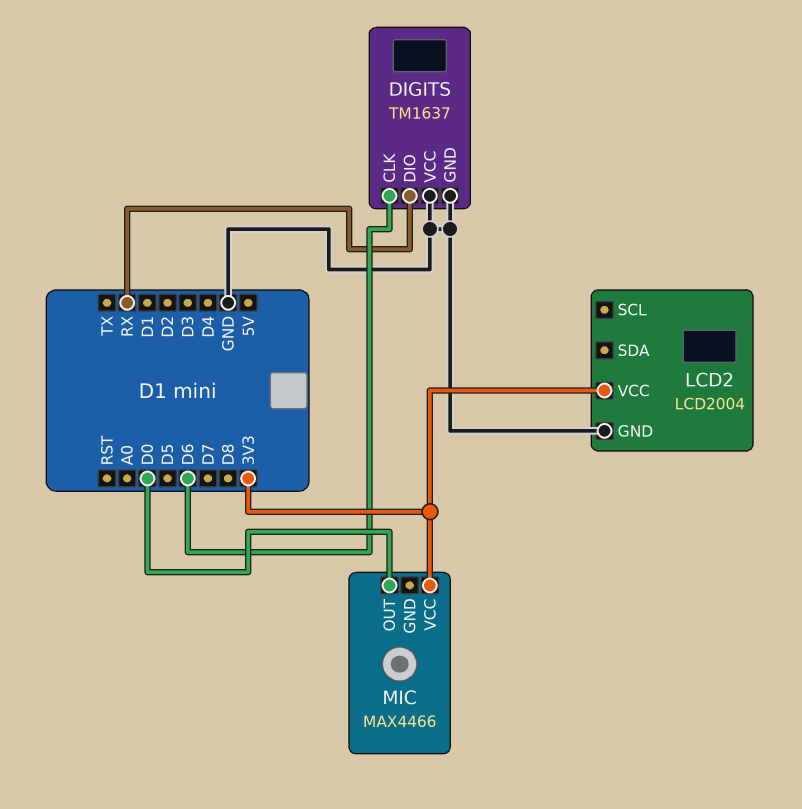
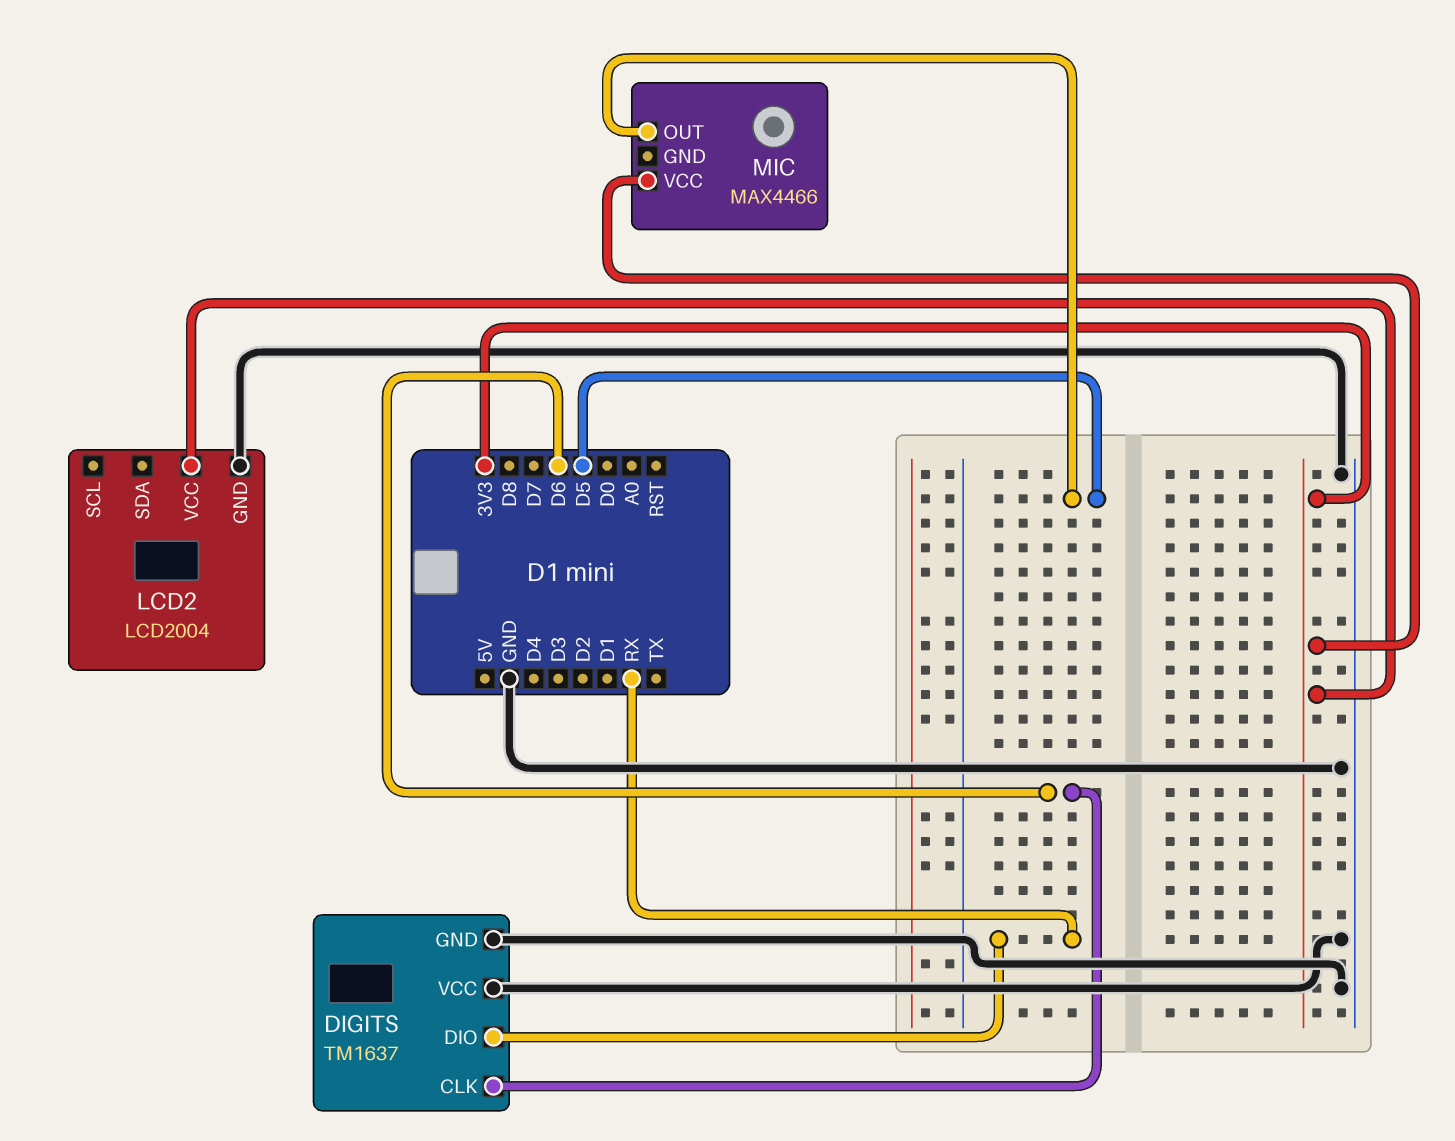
MIC pin OUT: D0 -> D5

